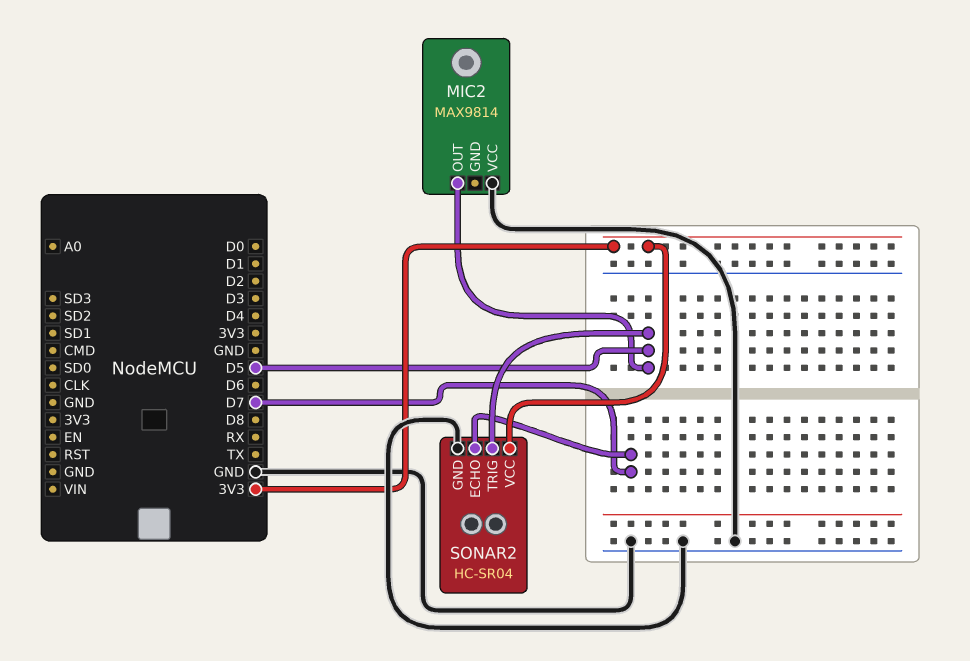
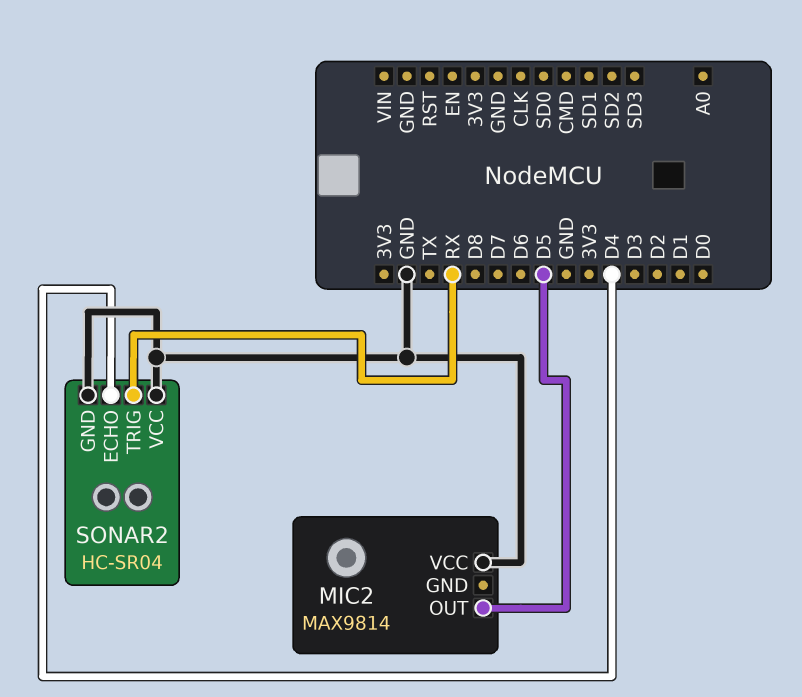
SONAR2 pin ECHO: D7 -> D4
SONAR2 pin TRIG: D5 -> RX
SONAR2 pin VCC: 3V3 -> GND

